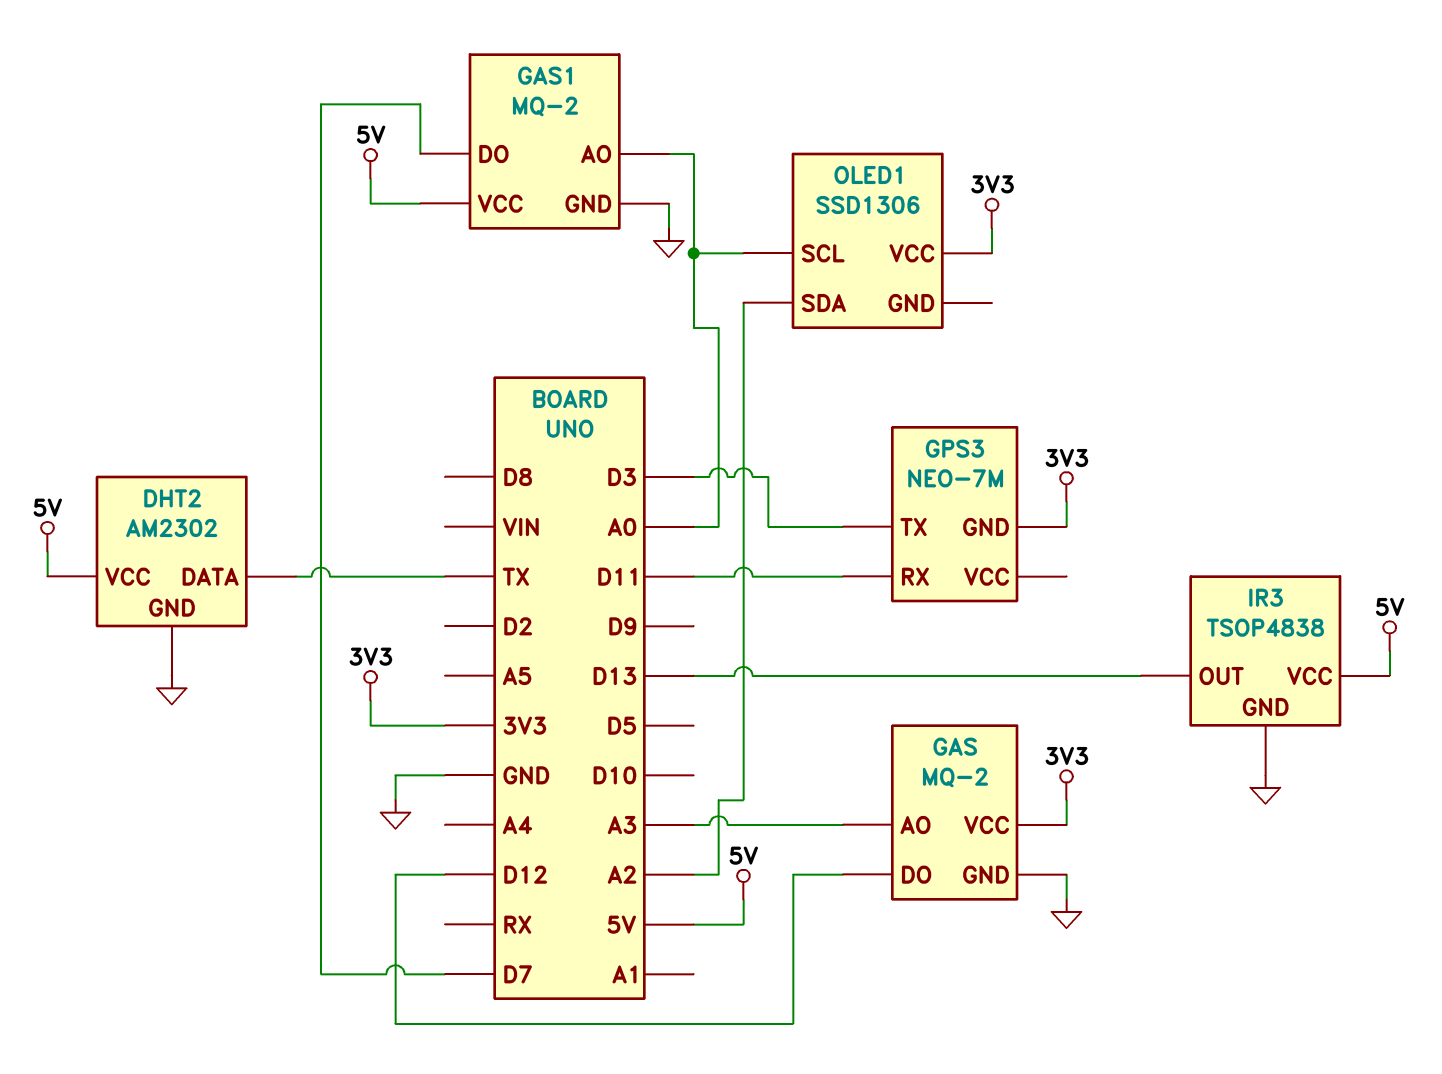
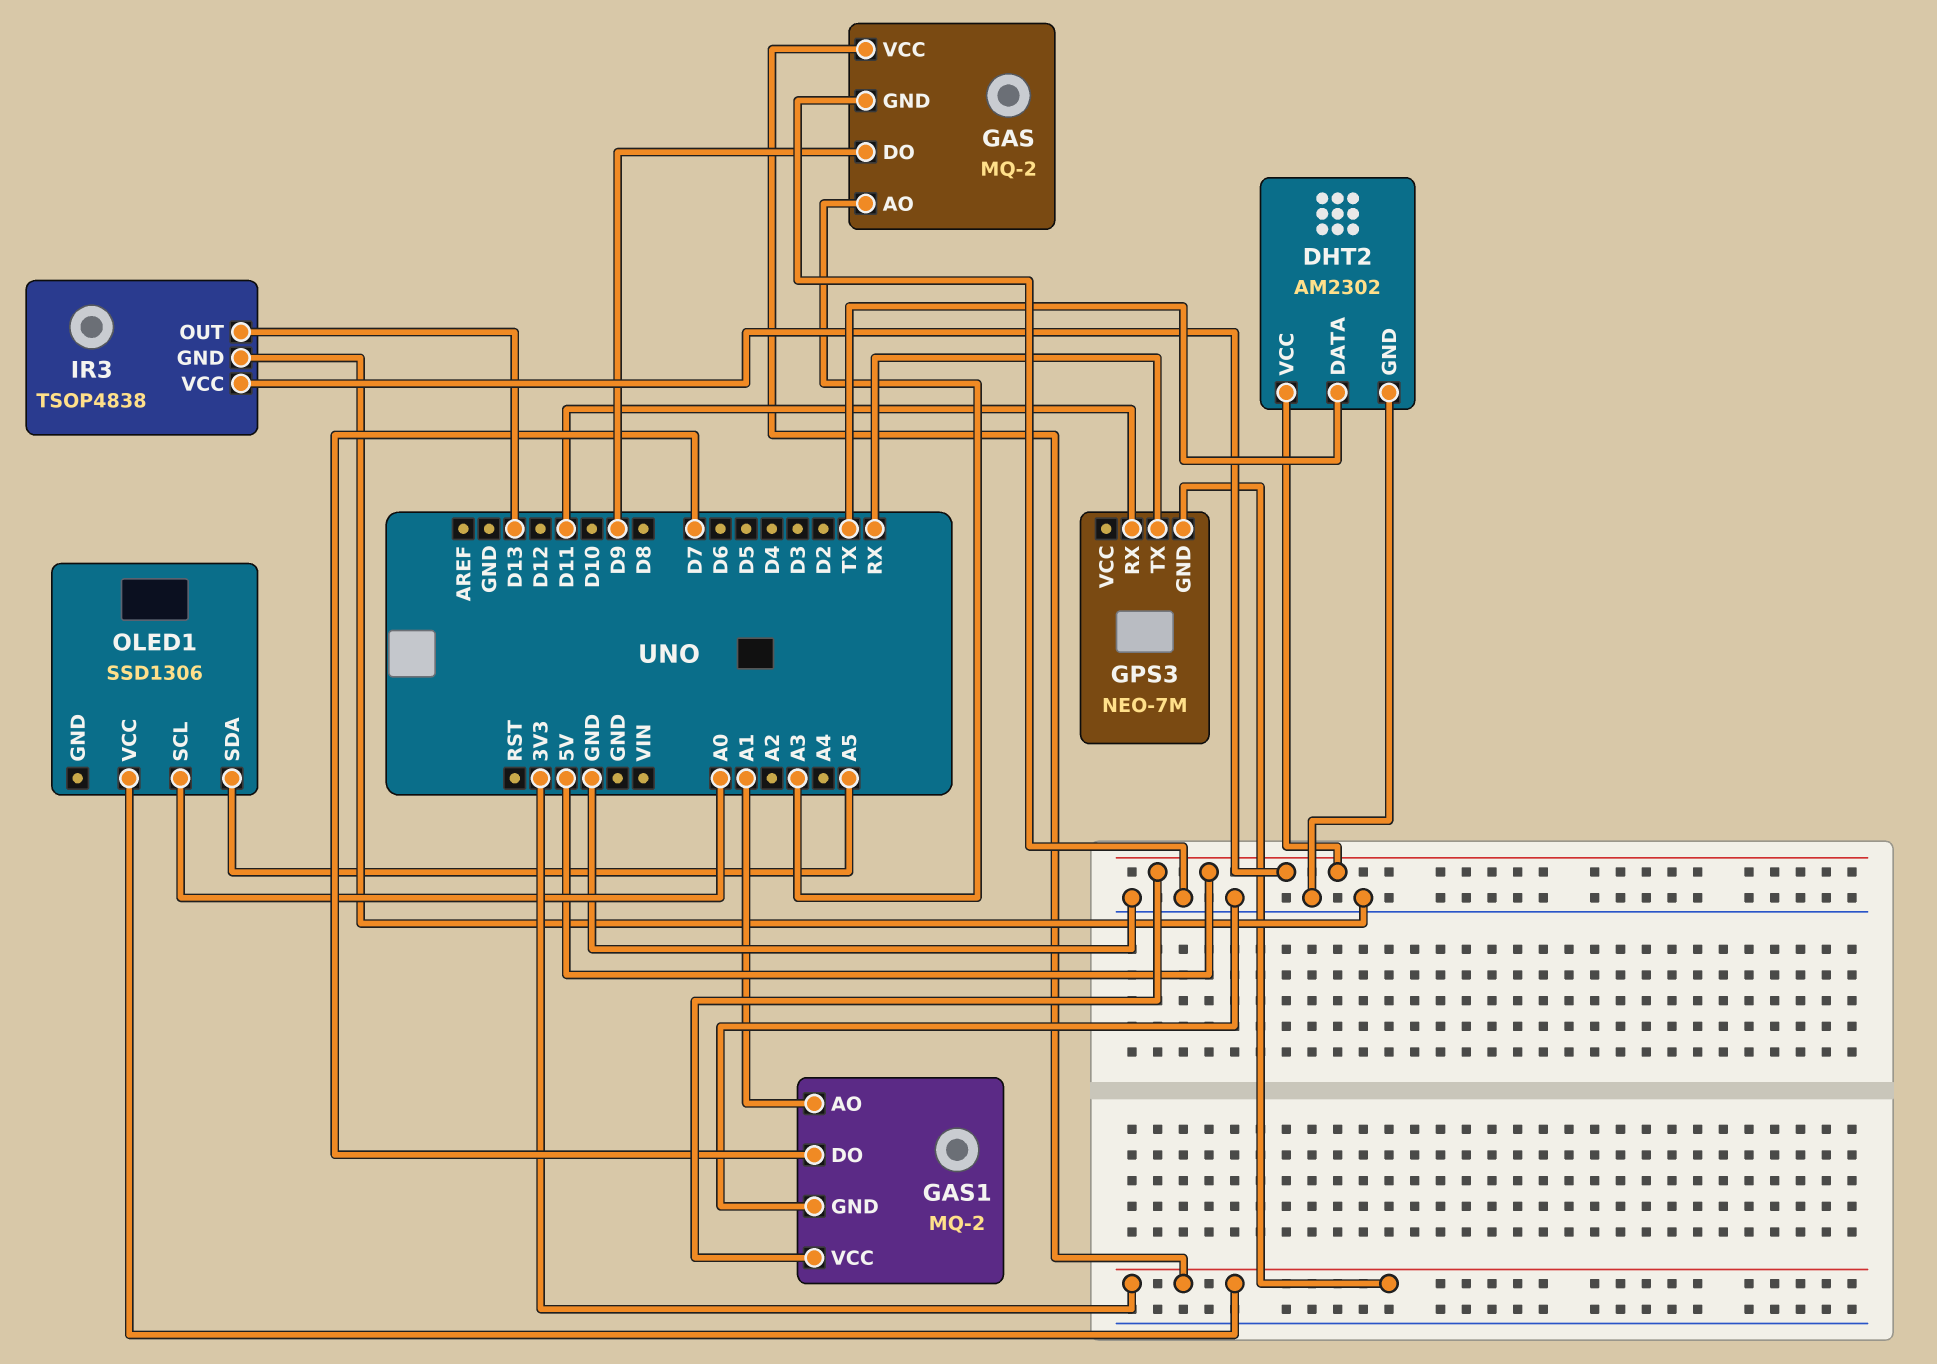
GAS pin DO: D12 -> D9
GAS1 pin AO: A0 -> A1
GPS3 pin TX: D3 -> RX
OLED1 pin SDA: A2 -> A5

